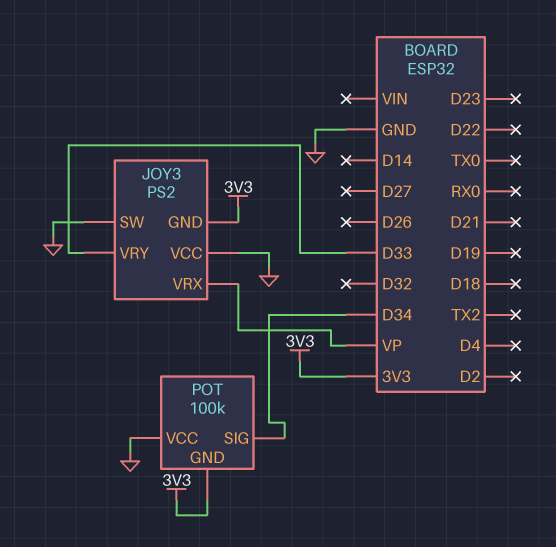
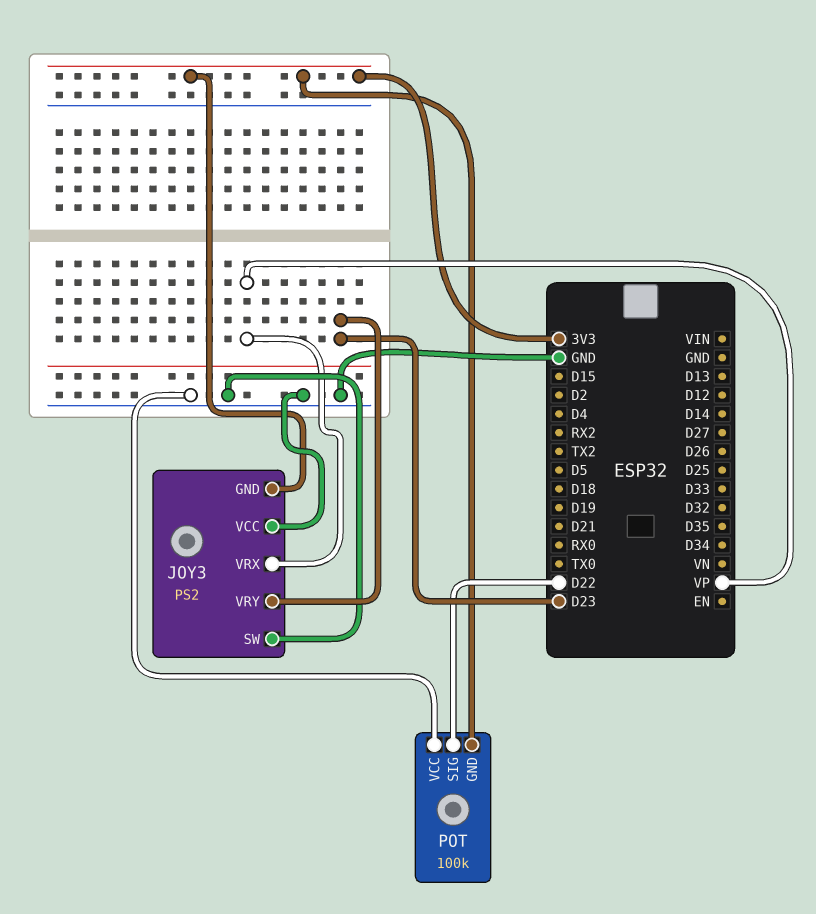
JOY3 pin VRY: D33 -> D23
POT pin SIG: D34 -> D22

